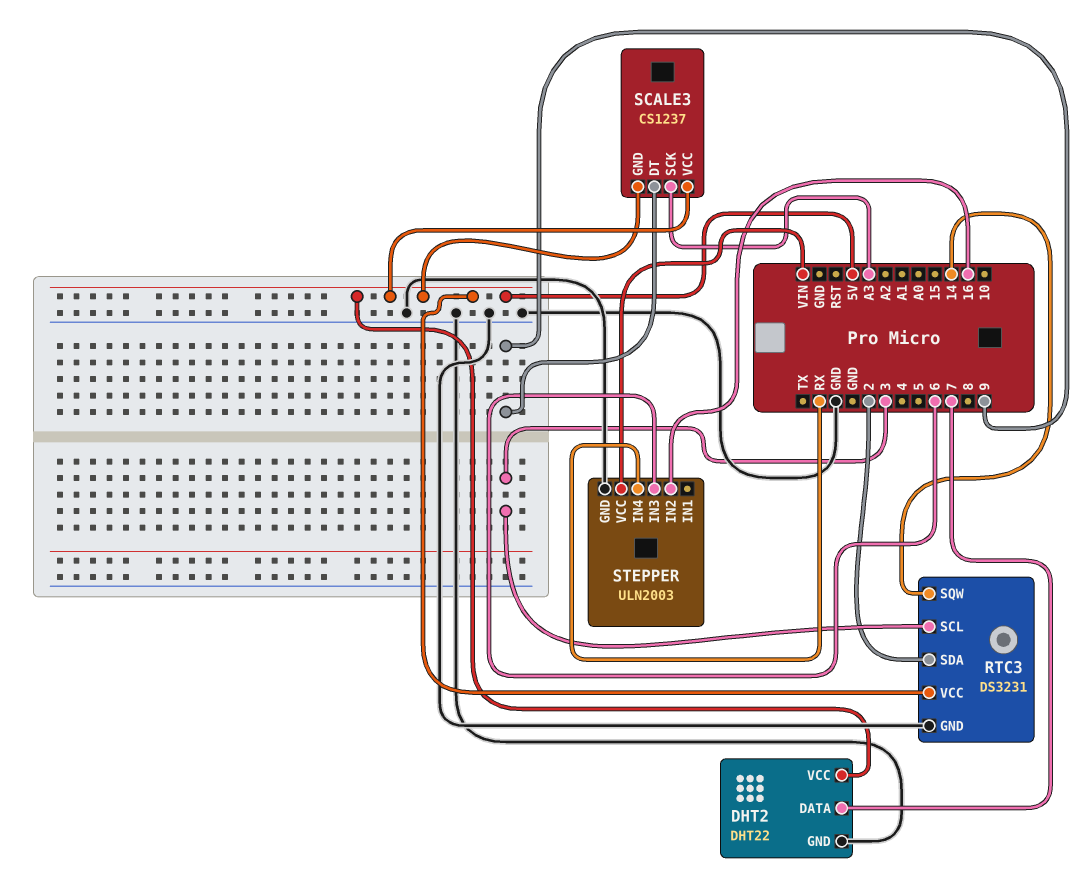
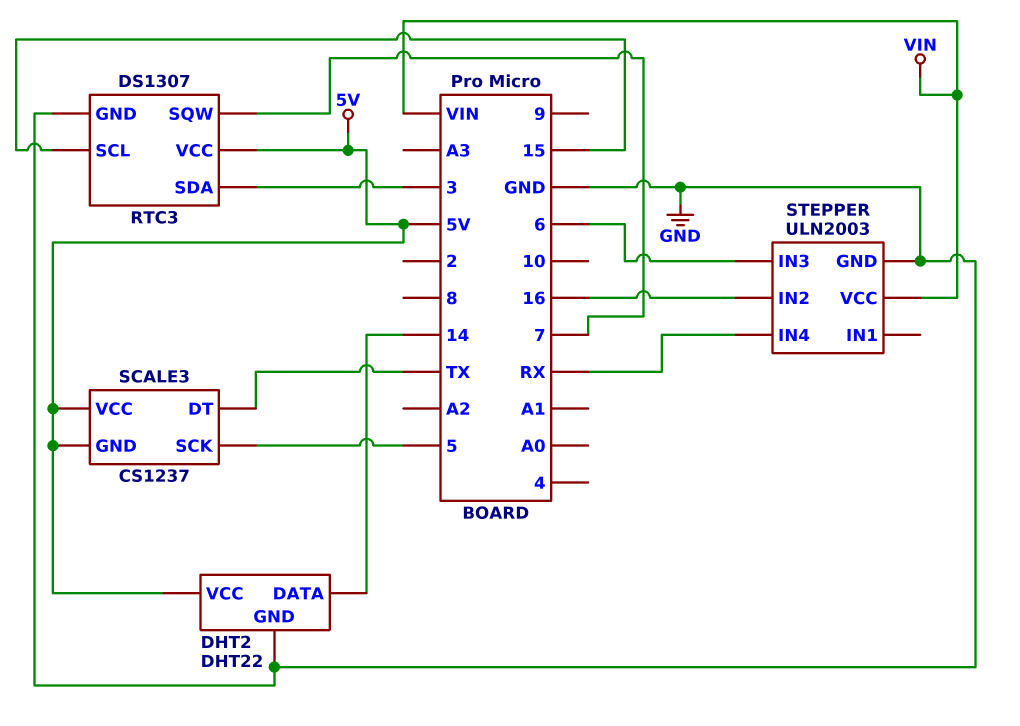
DHT2 pin DATA: 7 -> 14
RTC3: DS3231 -> DS1307
RTC3 pin SCL: 3 -> 15
RTC3 pin SDA: 2 -> 3
RTC3 pin SQW: 14 -> 7
SCALE3 pin DT: 9 -> TX
SCALE3 pin SCK: A3 -> 5

